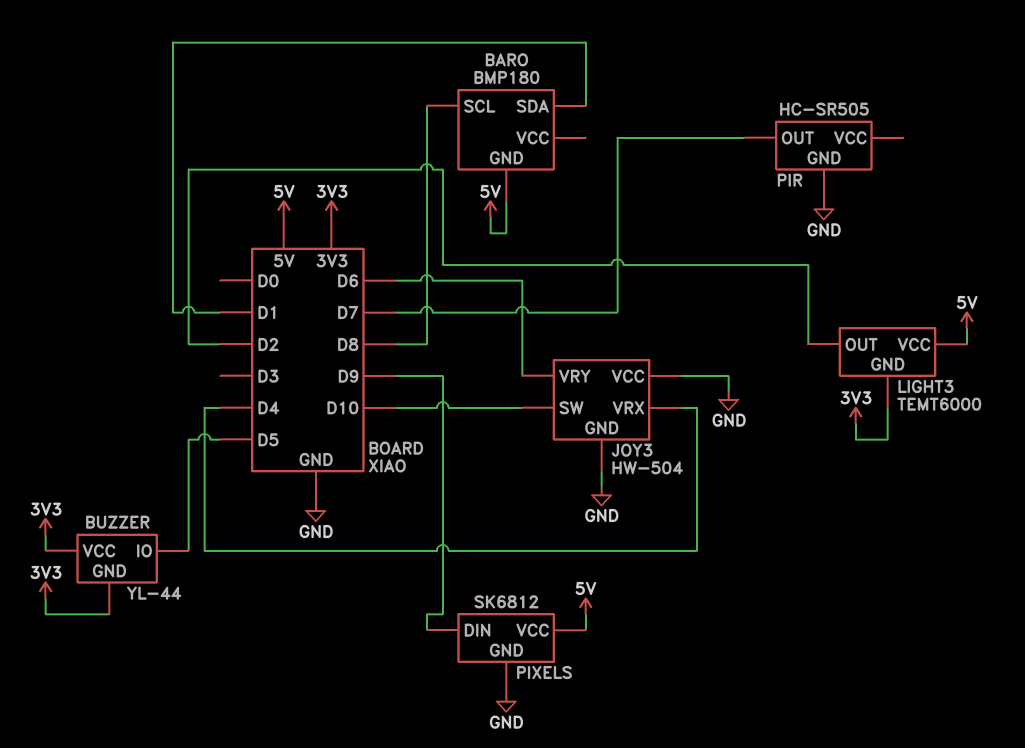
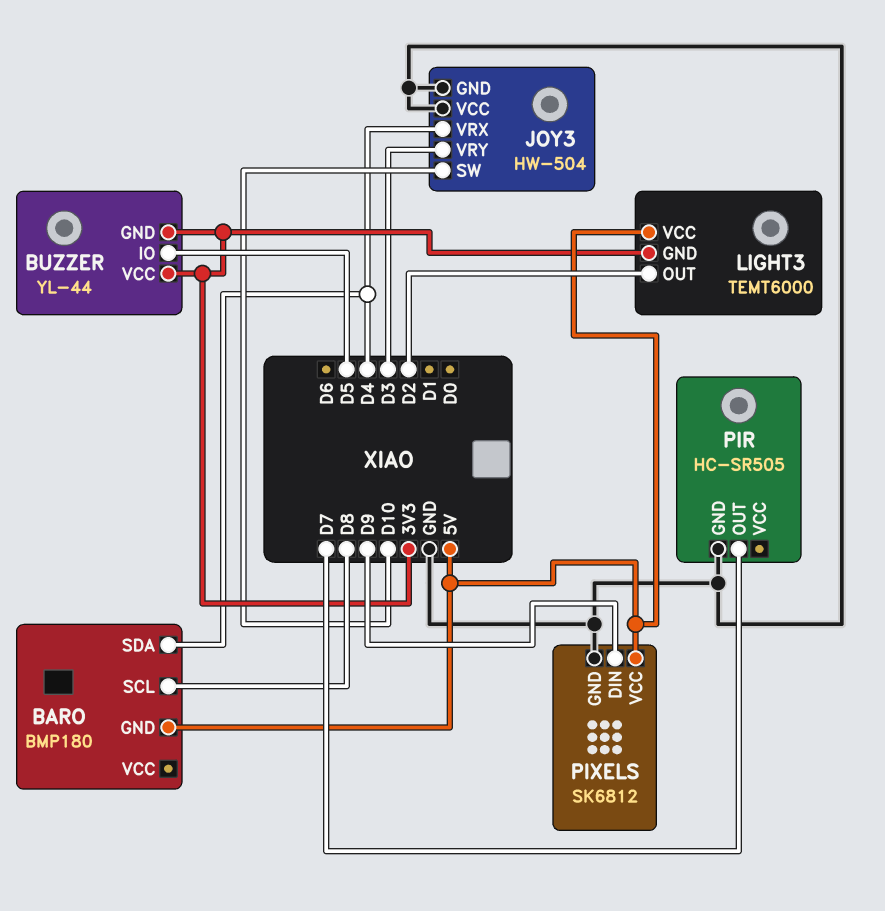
BARO pin SDA: D1 -> D4
JOY3 pin VRY: D6 -> D3

